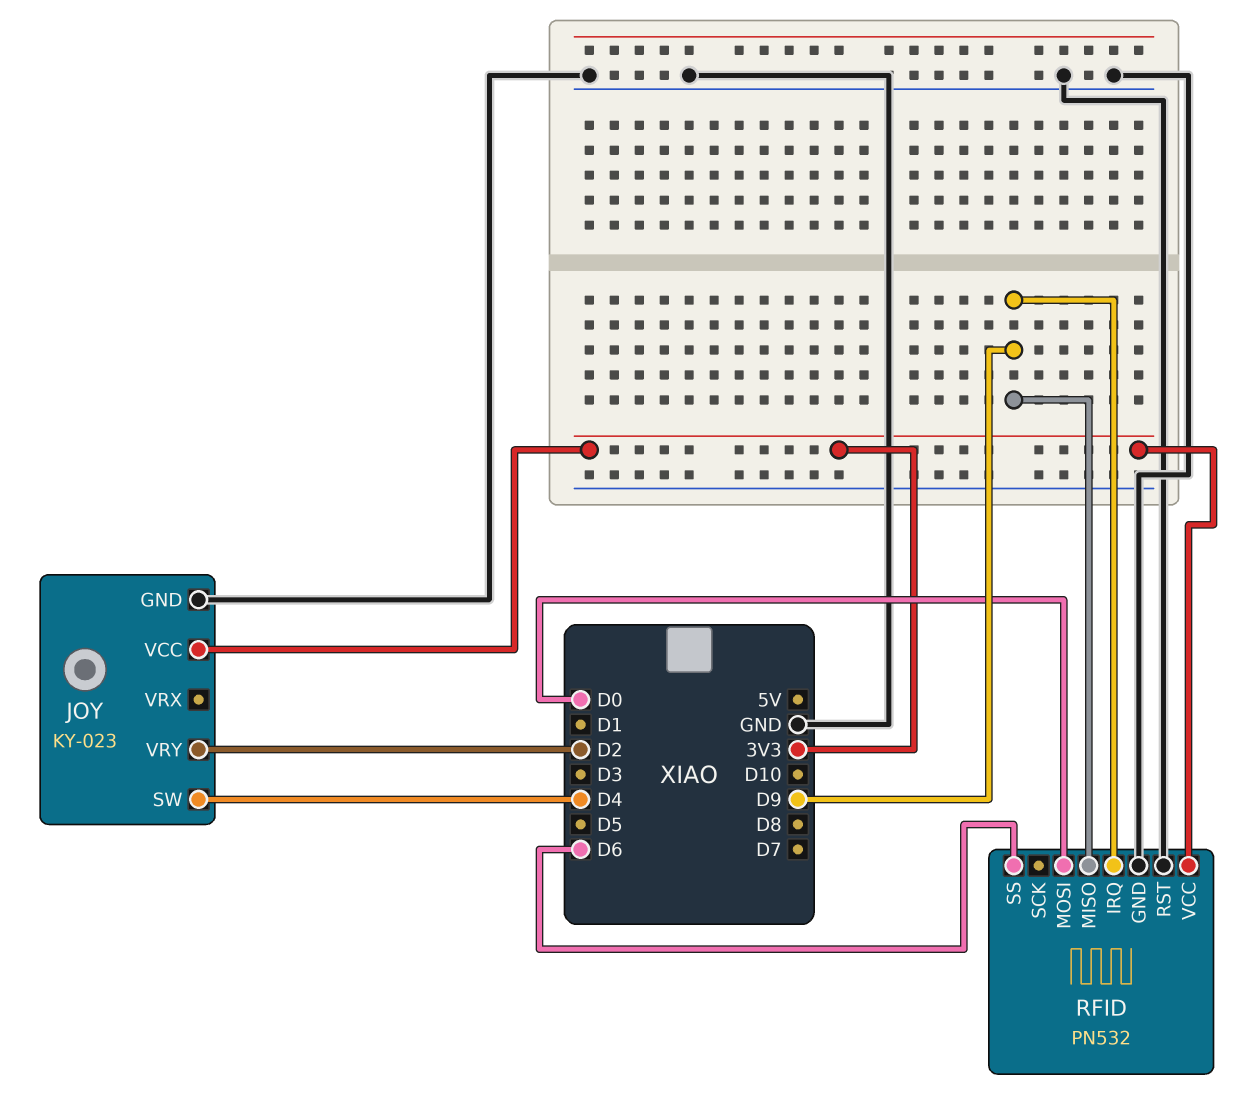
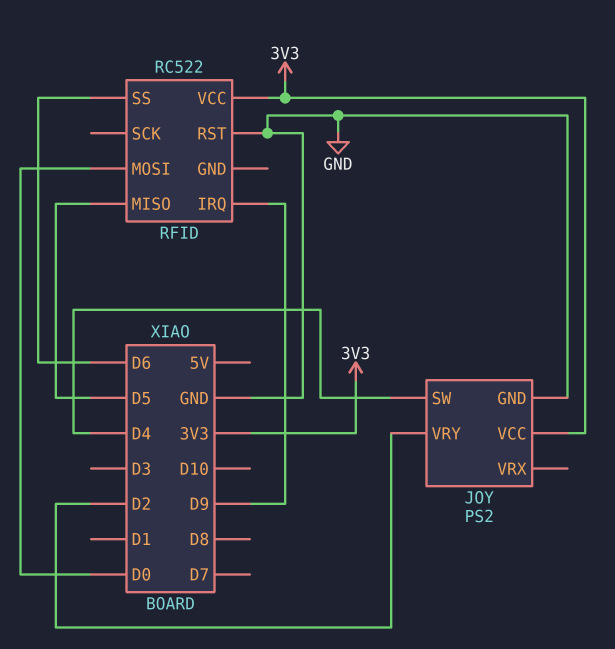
JOY: KY-023 -> PS2
RFID: PN532 -> RC522
RFID pin GND: GND -> none
RFID pin MISO: D9 -> D5

